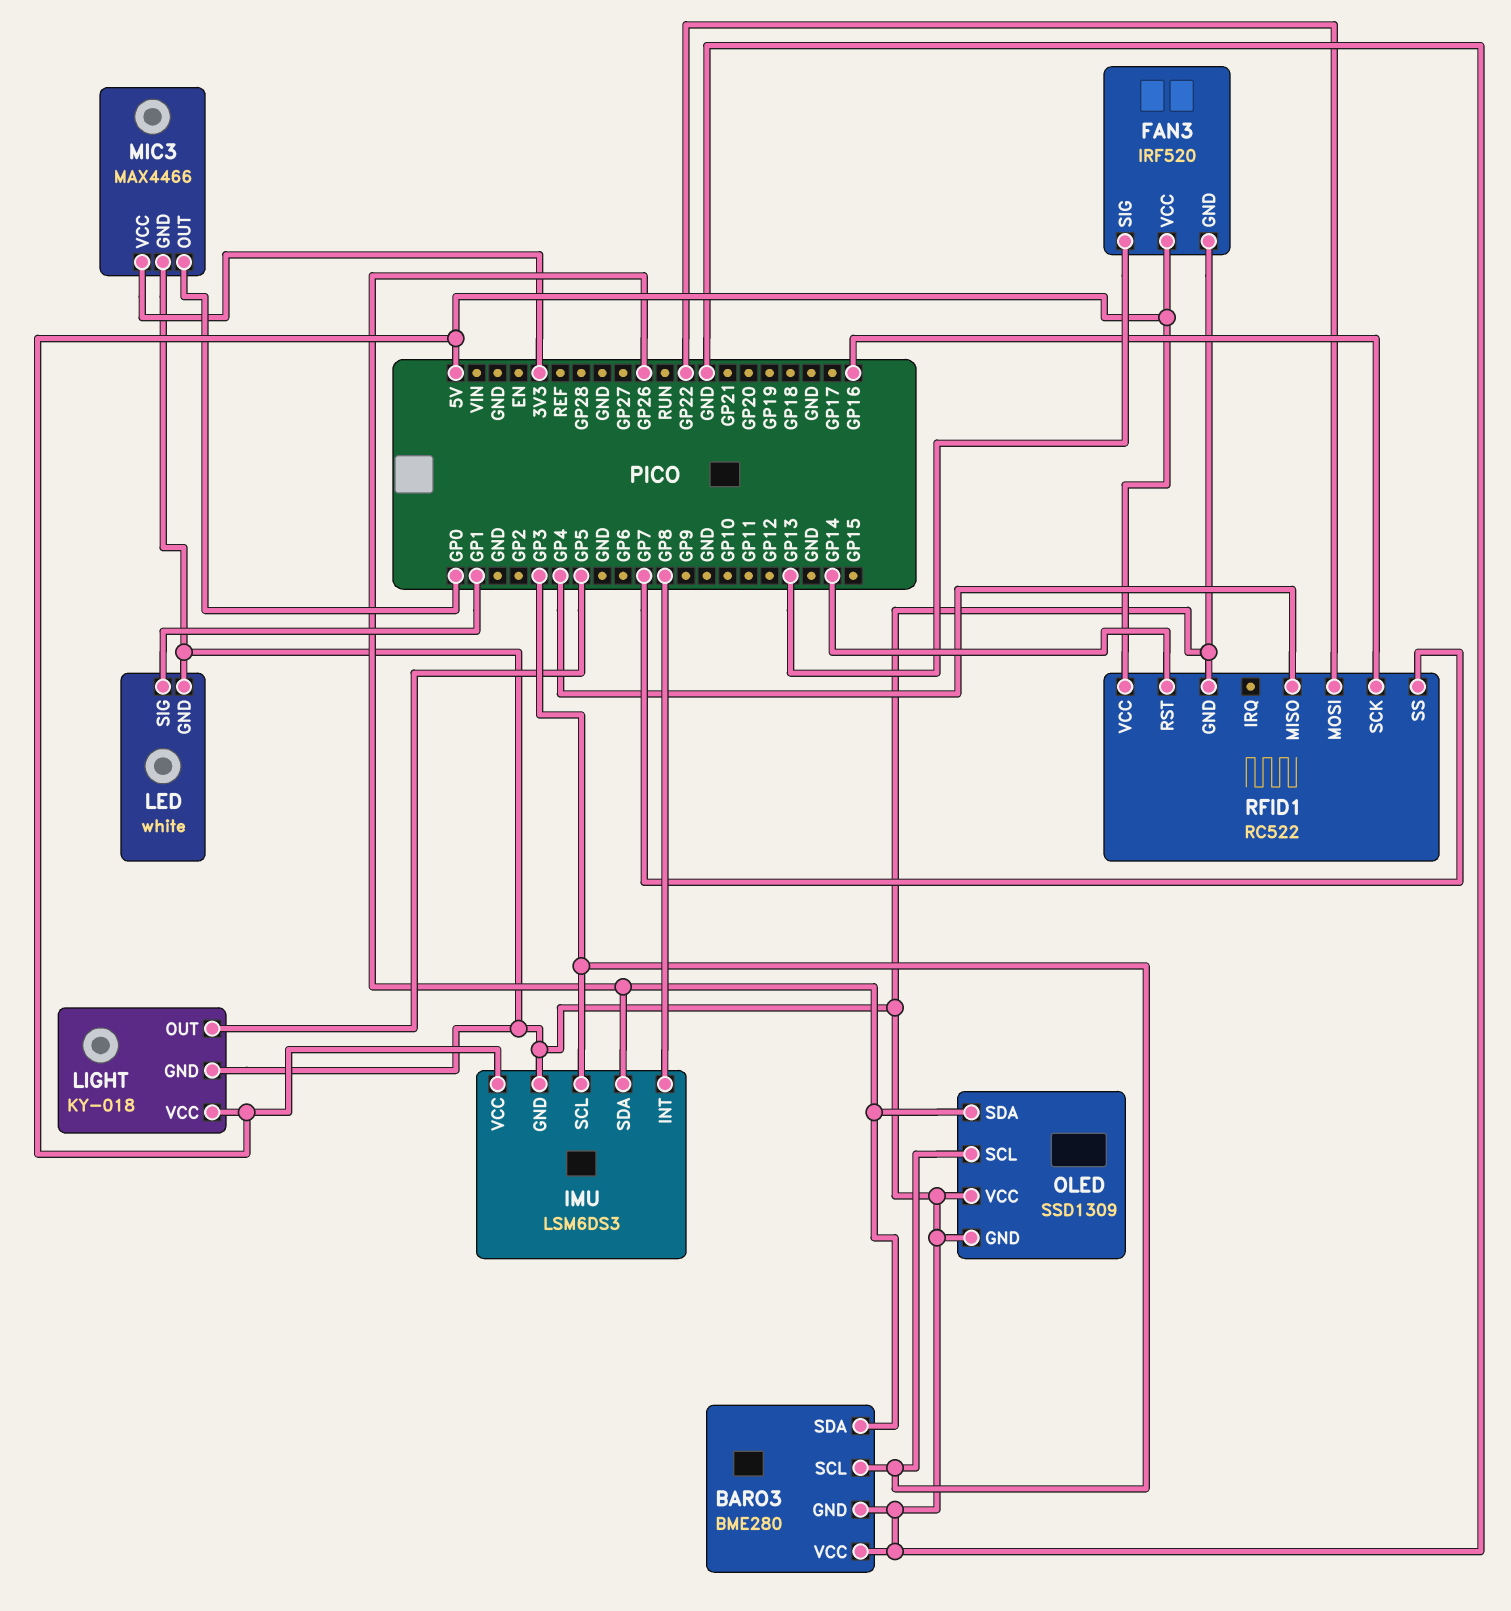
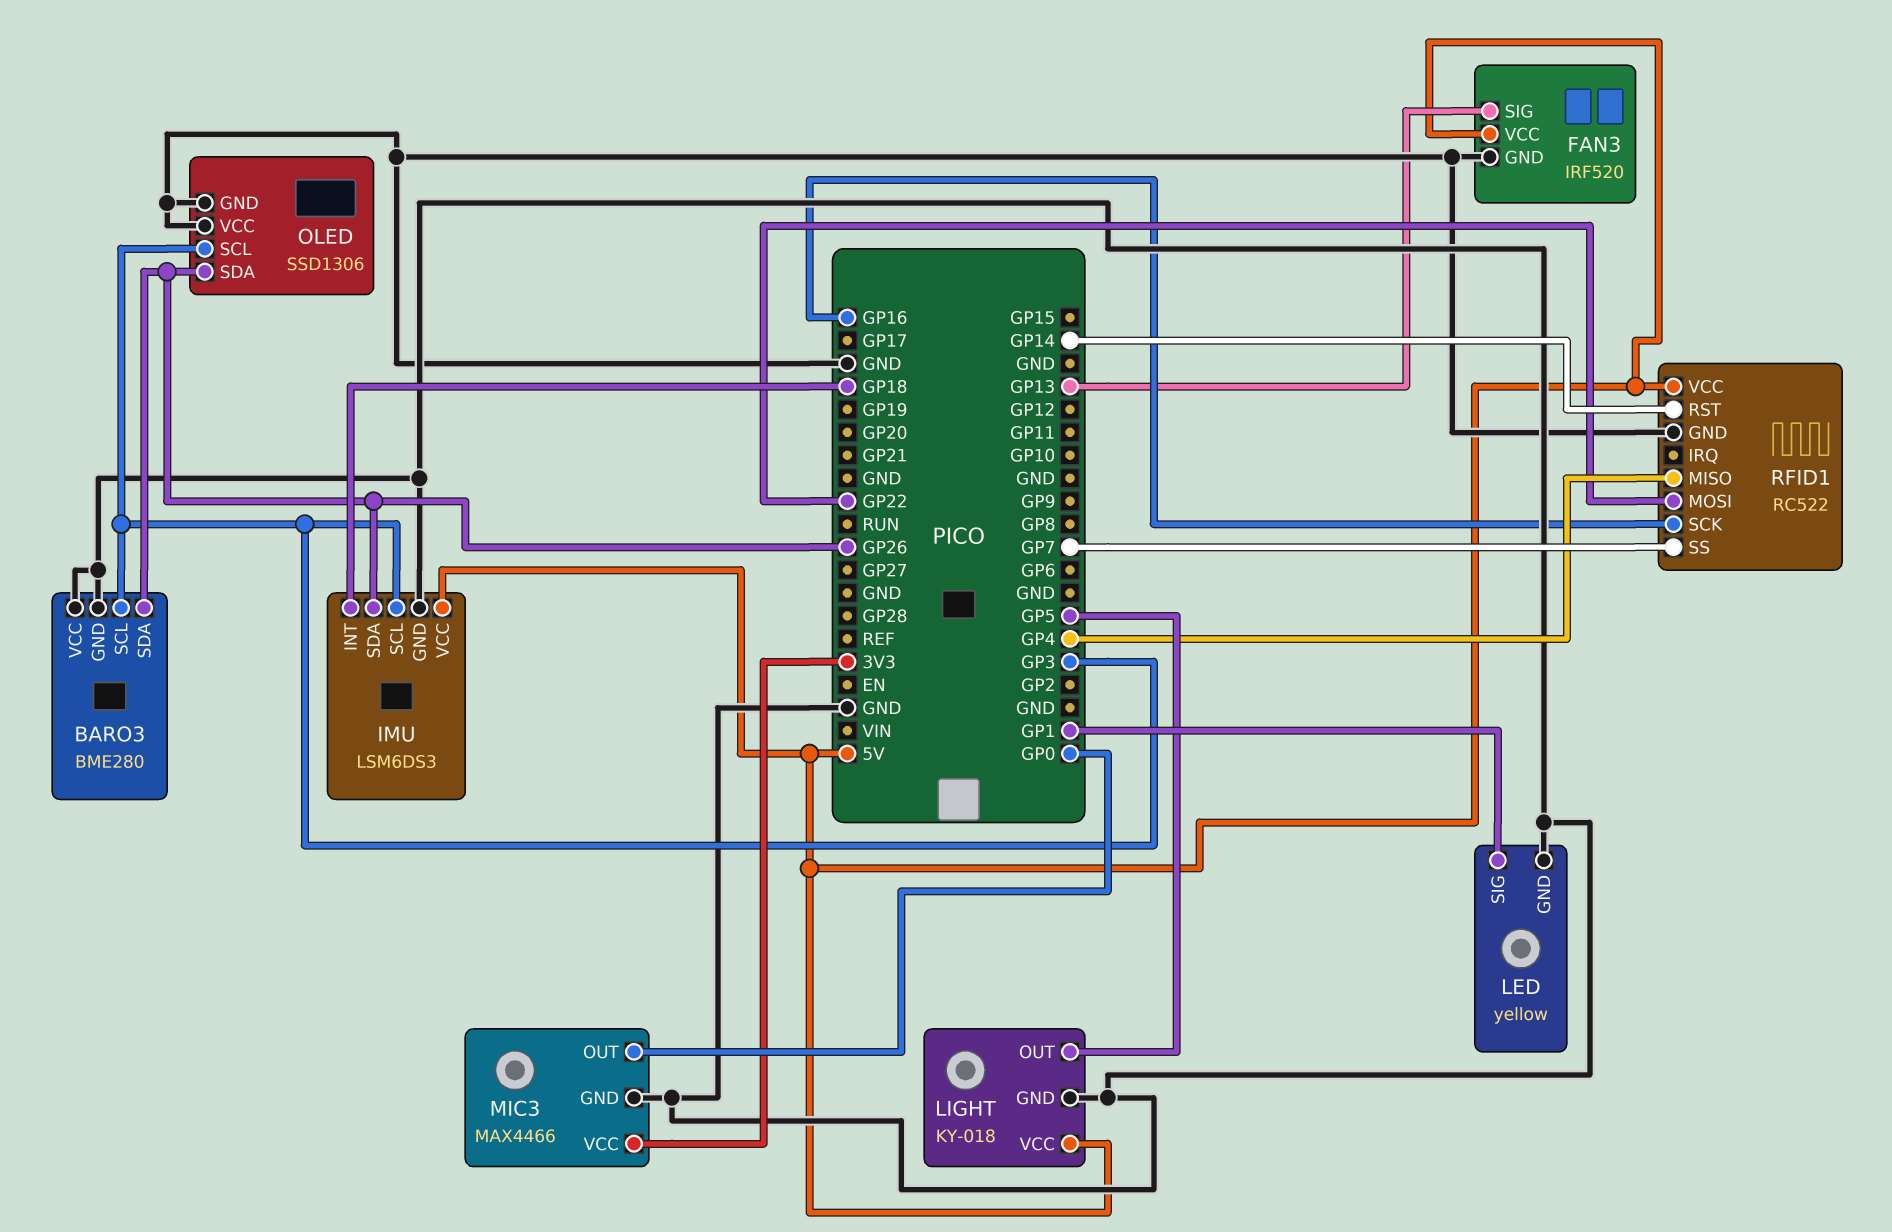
IMU pin INT: GP8 -> GP18
LED: white -> yellow
OLED: SSD1309 -> SSD1306

